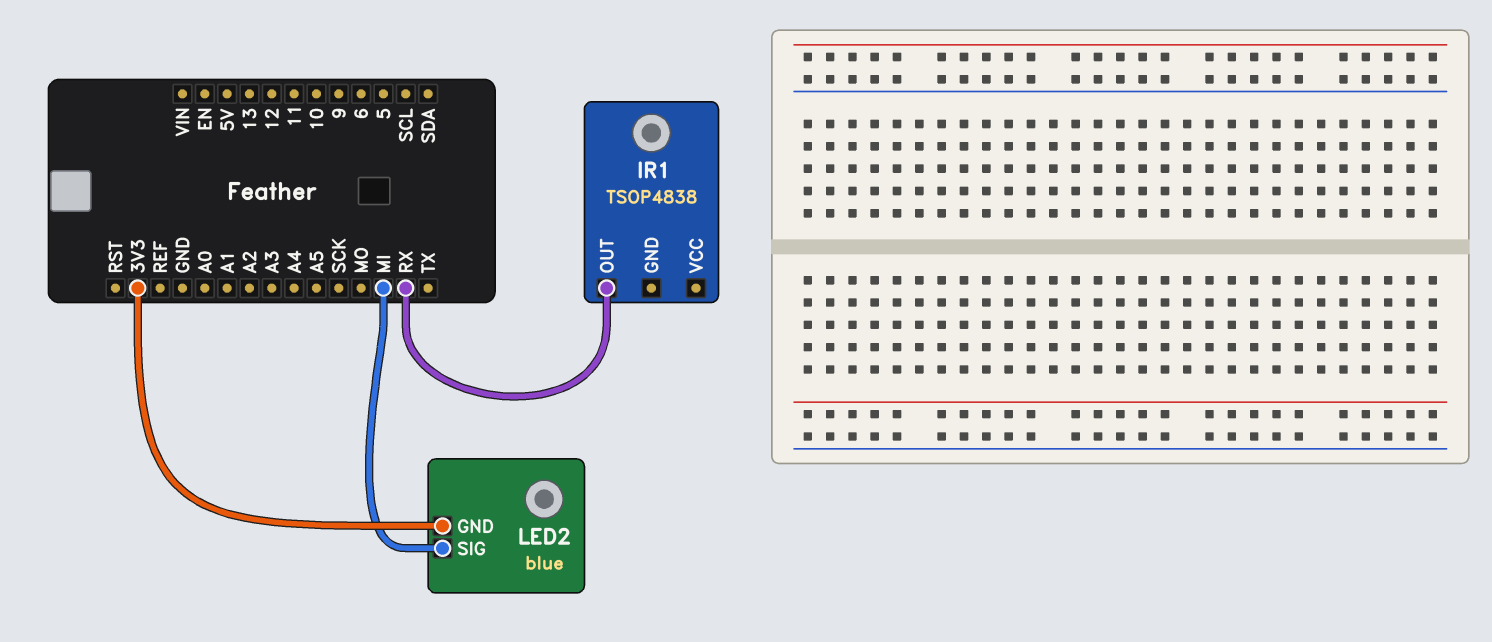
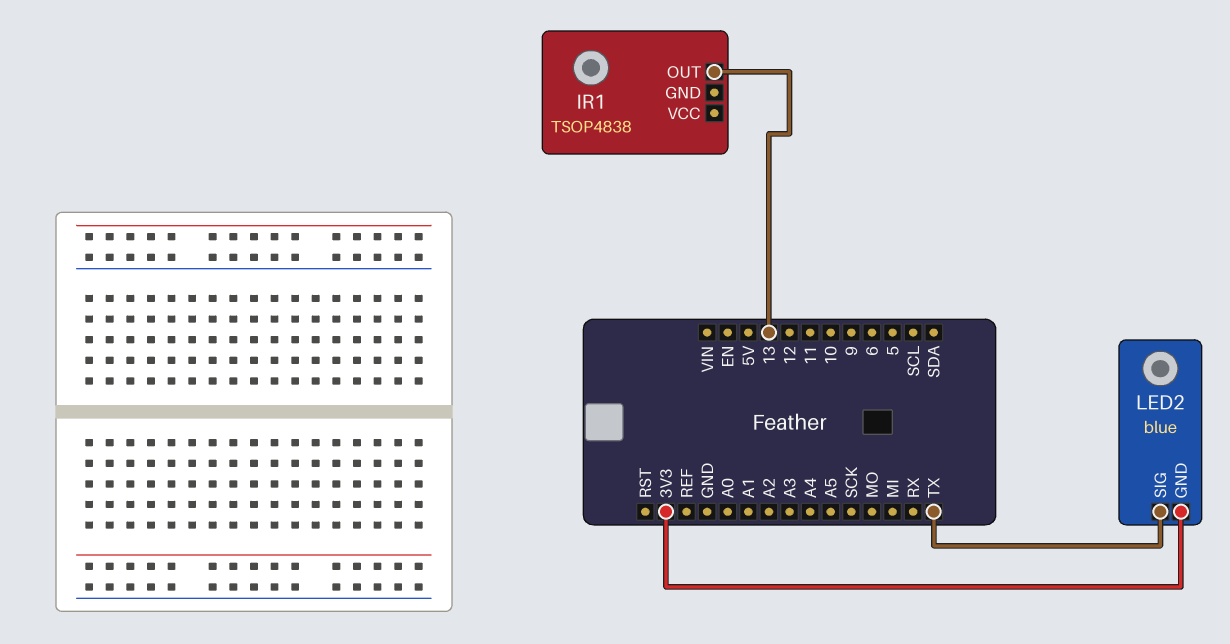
IR1 pin OUT: RX -> 13
LED2 pin SIG: MI -> TX

